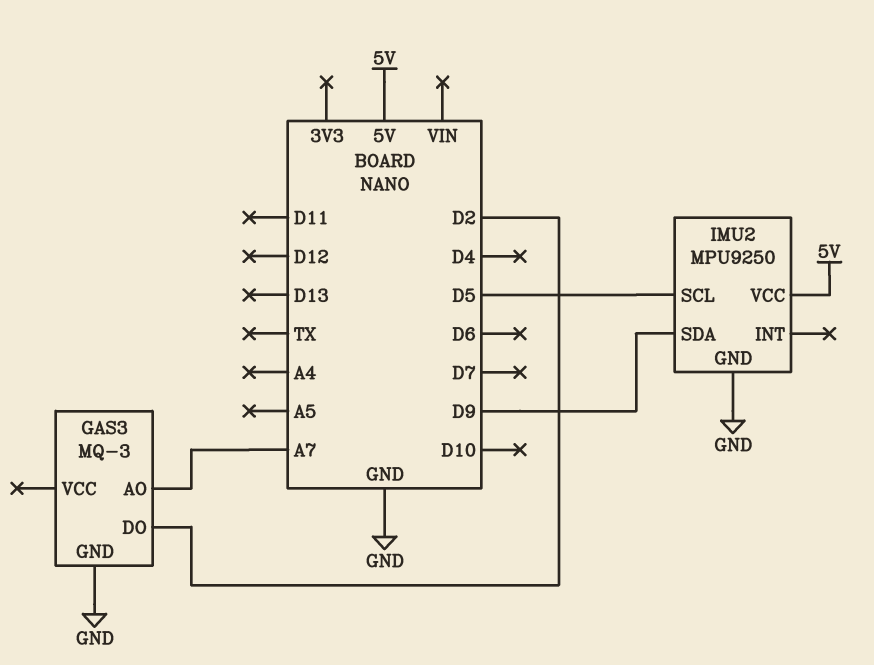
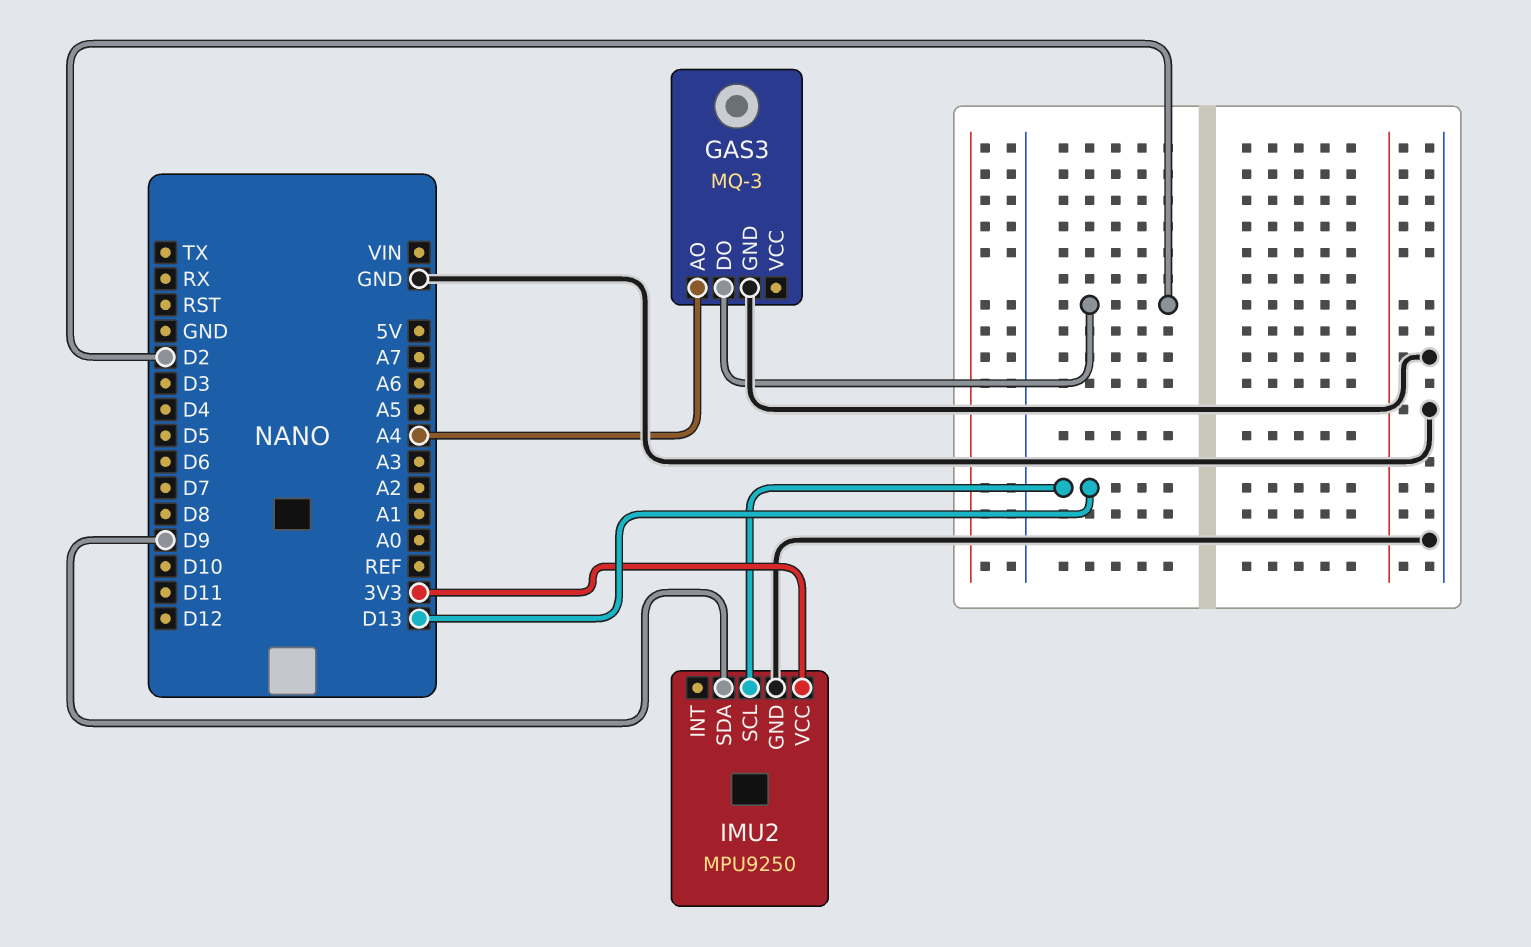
GAS3 pin AO: A7 -> A4
IMU2 pin SCL: D5 -> D13
IMU2 pin VCC: 5V -> 3V3

